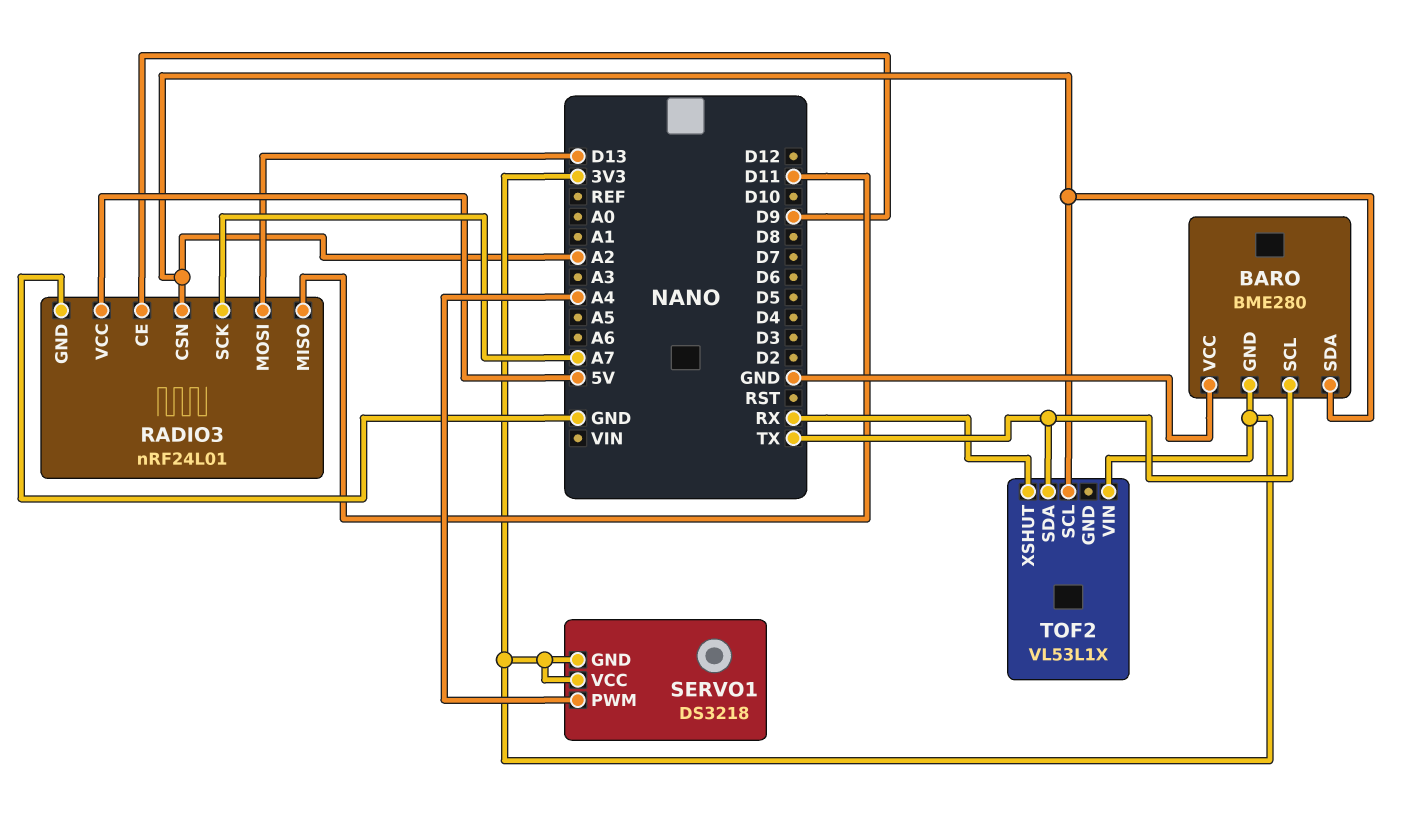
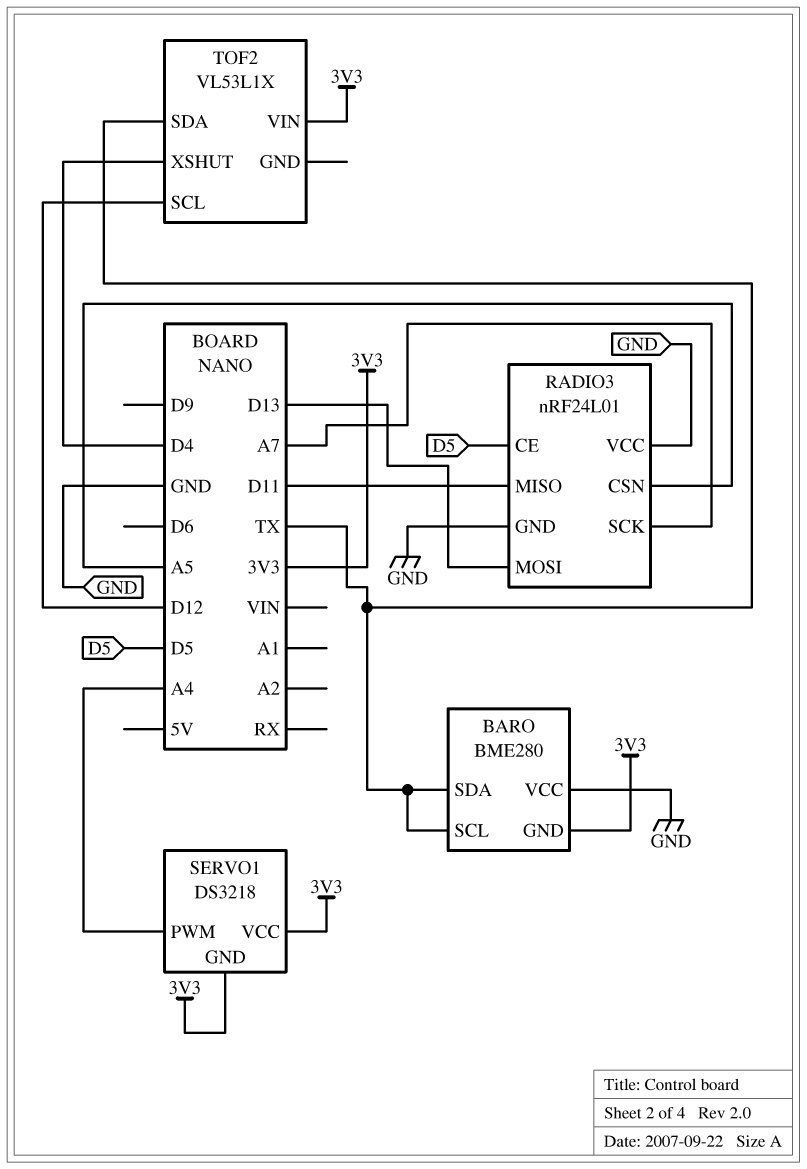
BARO pin SDA: A2 -> TX
RADIO3 pin CE: D9 -> D5
RADIO3 pin CSN: A2 -> A5
RADIO3 pin VCC: 5V -> GND
TOF2 pin SCL: A2 -> D12
TOF2 pin XSHUT: RX -> D4

